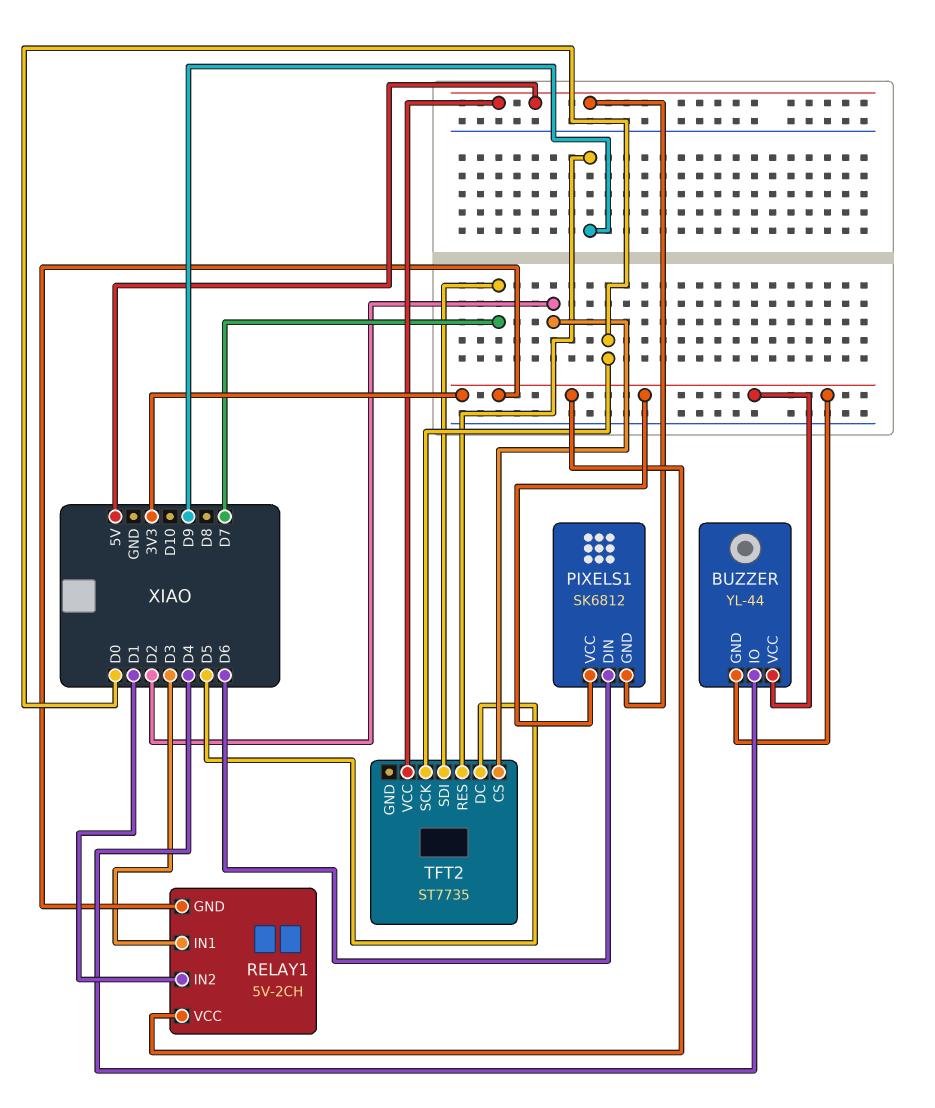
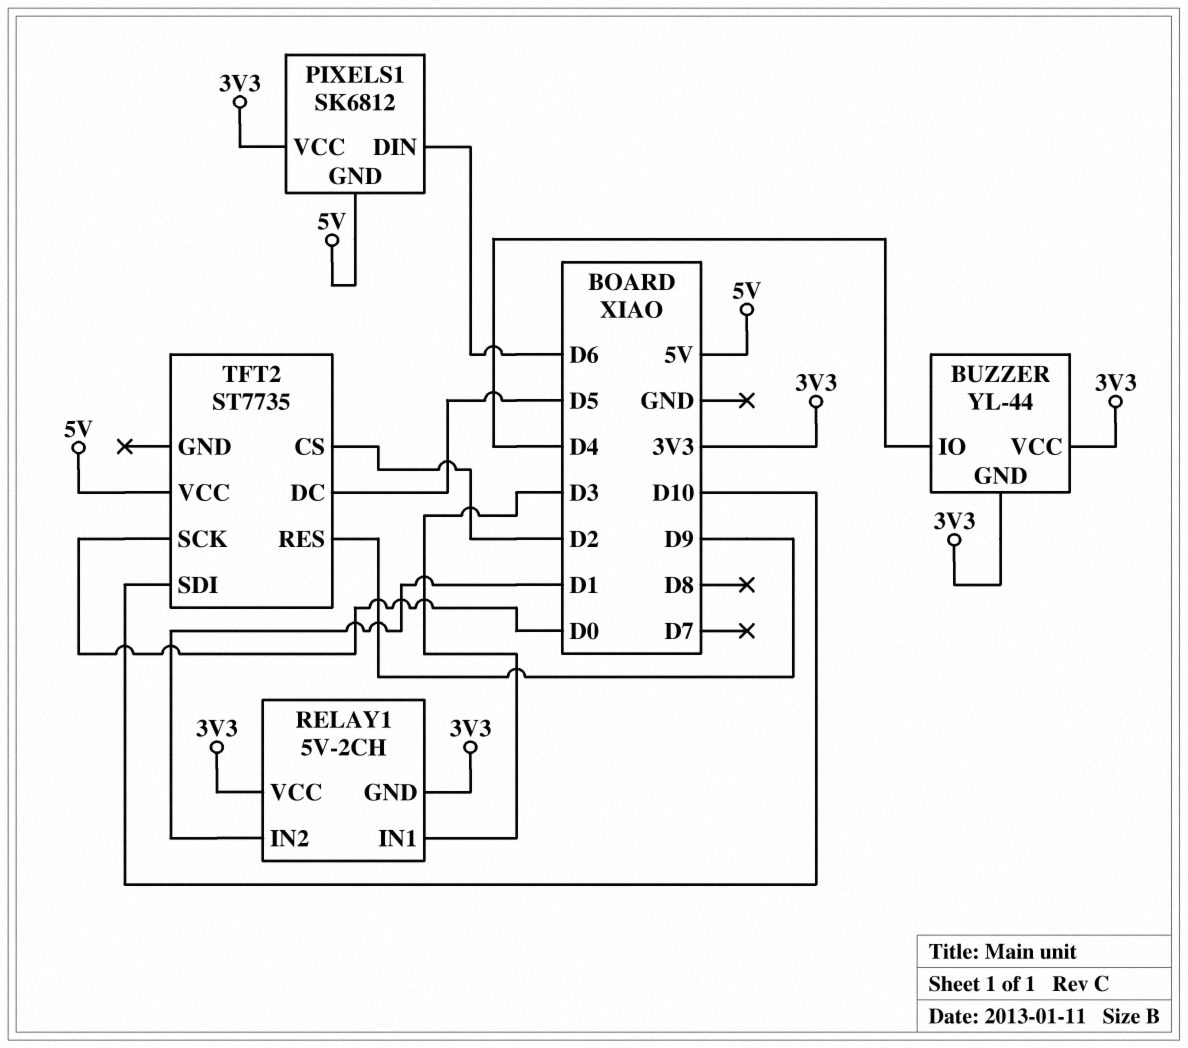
TFT2 pin SDI: D7 -> D10

